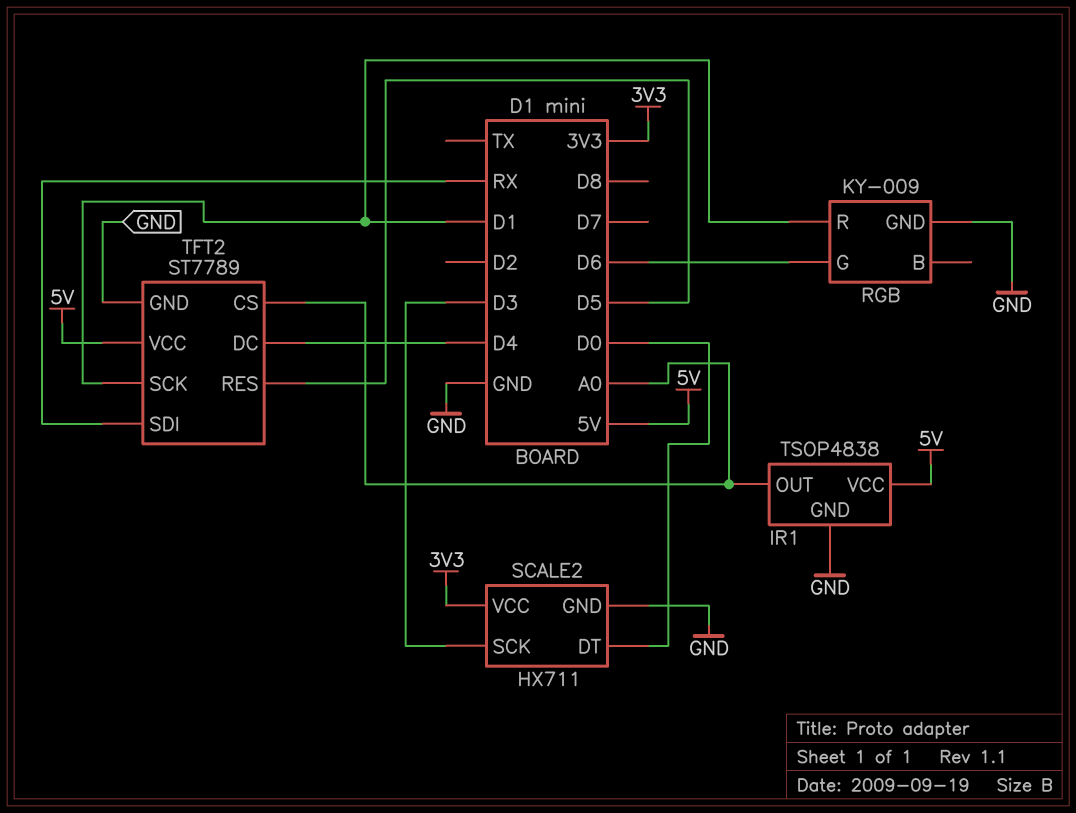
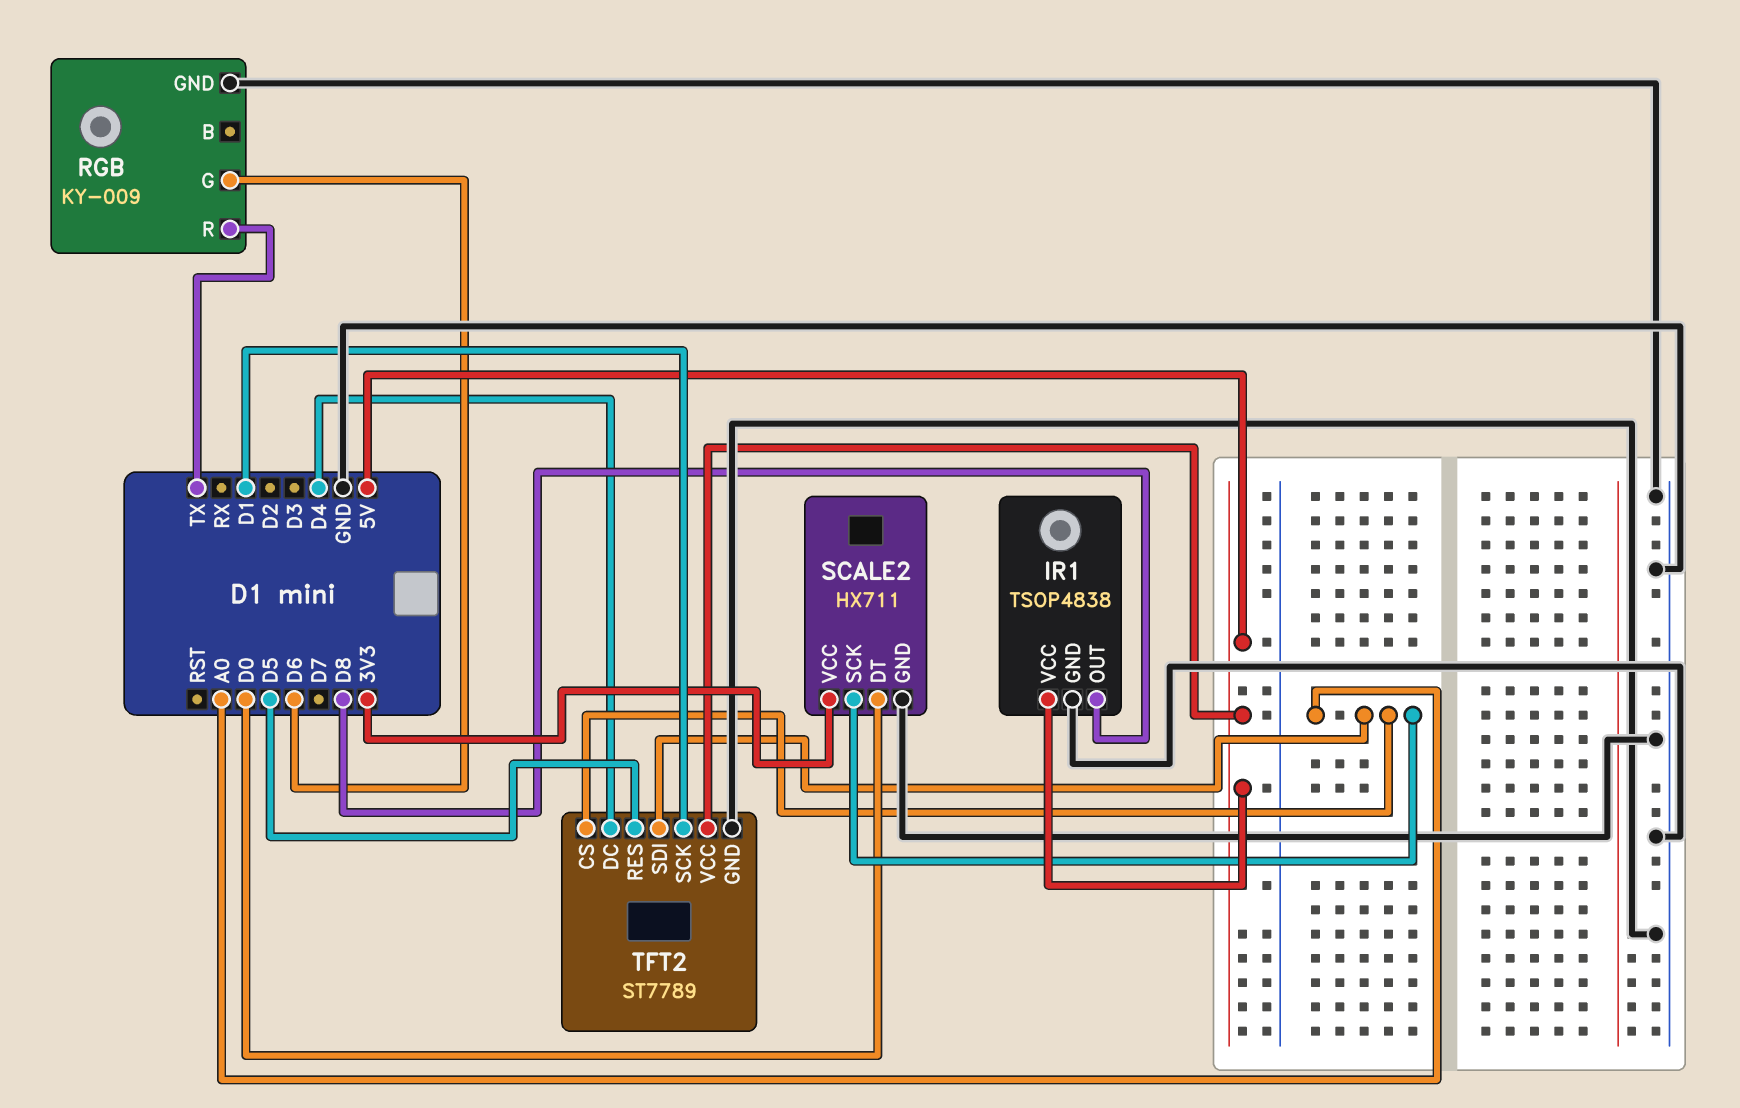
IR1 pin OUT: A0 -> D8
RGB pin R: D1 -> TX
SCALE2 pin SCK: D3 -> A0
TFT2 pin SDI: RX -> A0

